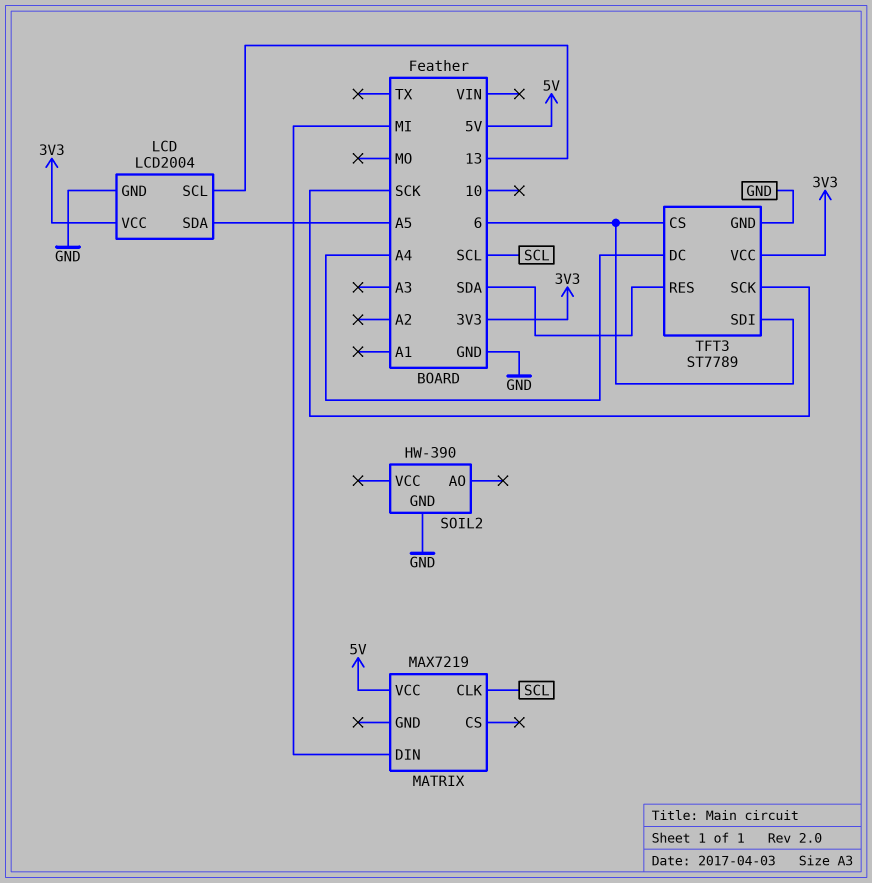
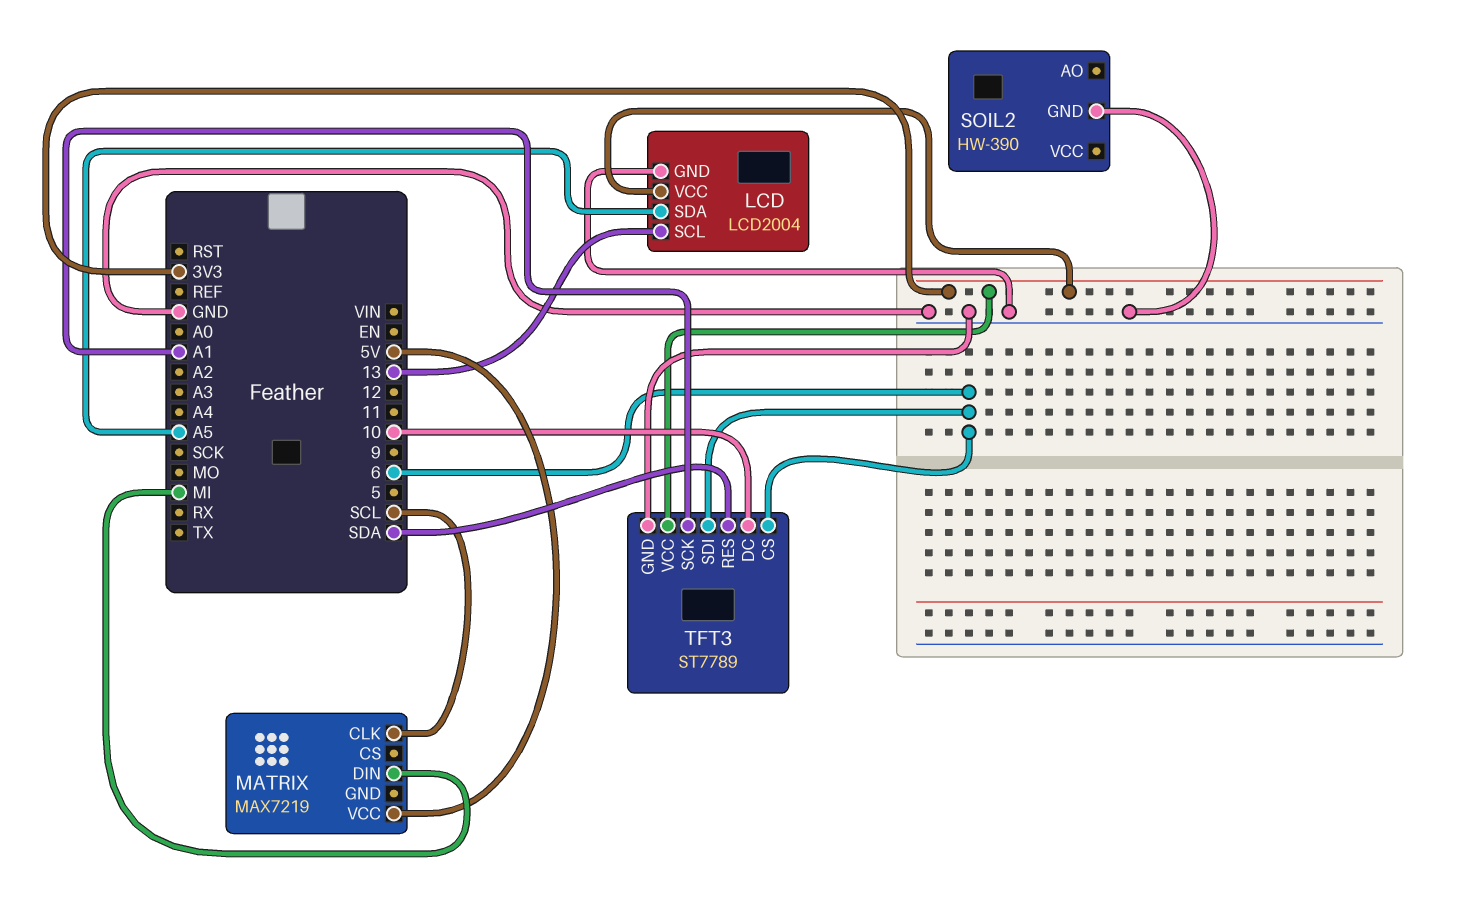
TFT3 pin DC: A4 -> 10
TFT3 pin SCK: SCK -> A1

